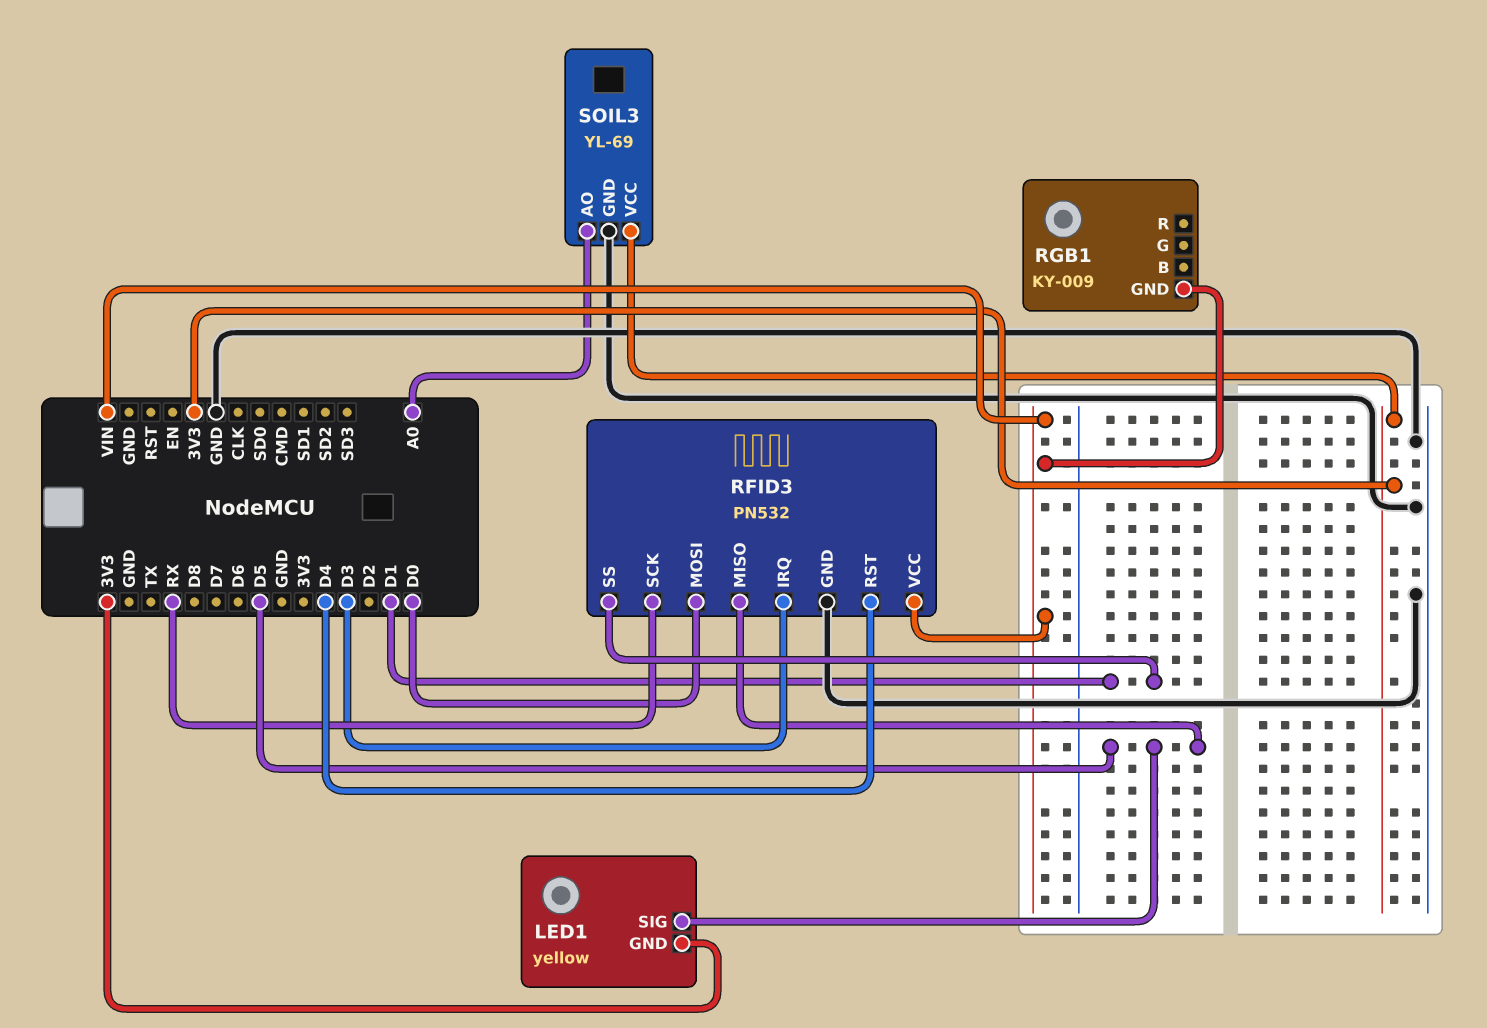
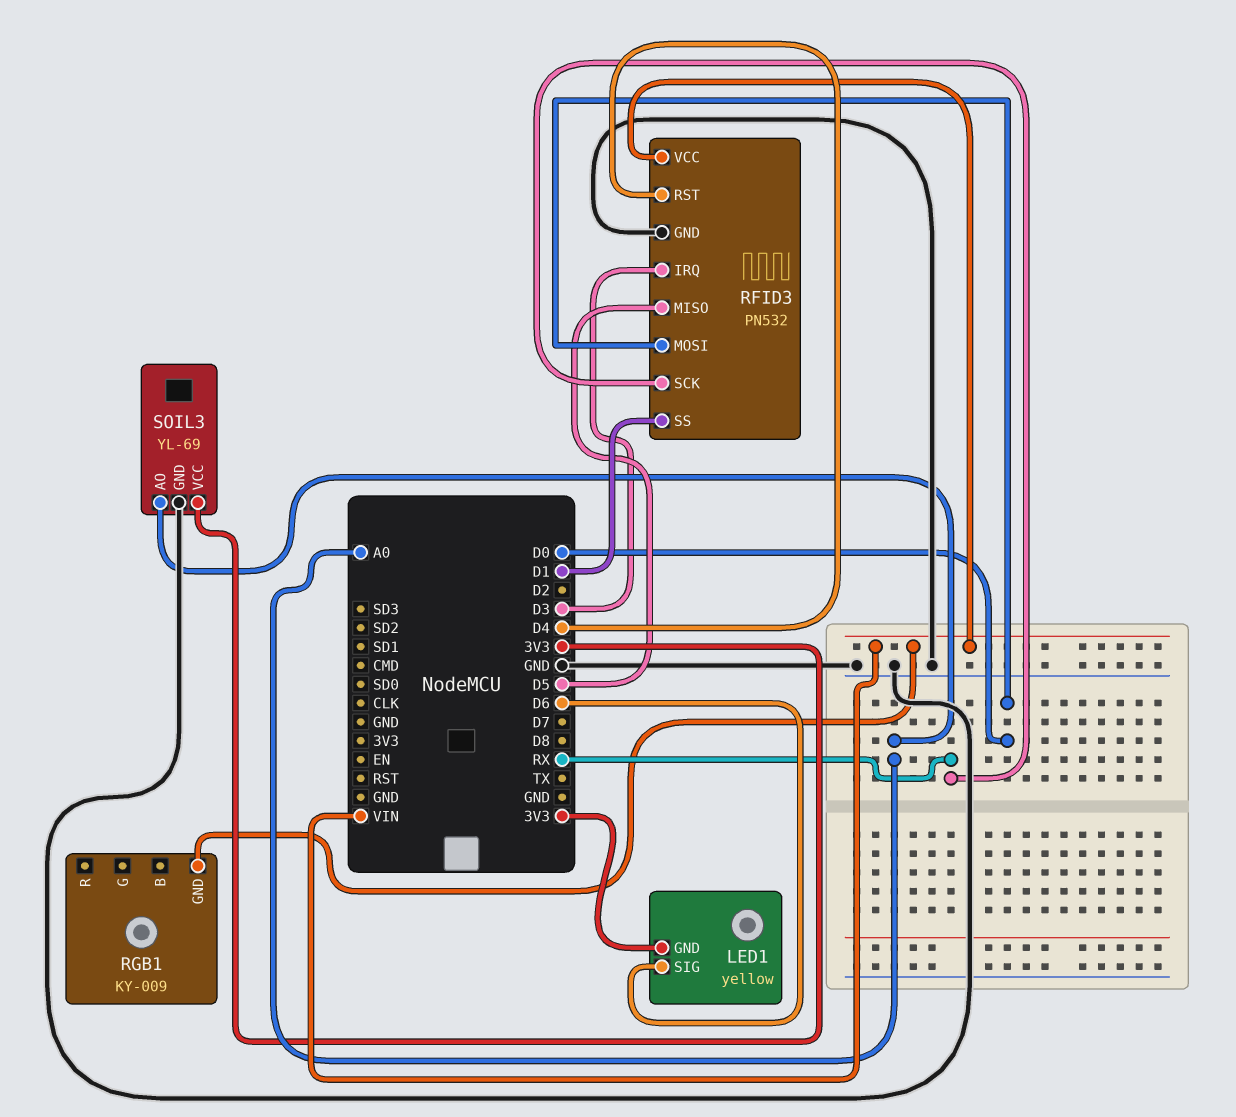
LED1 pin SIG: D5 -> D6

